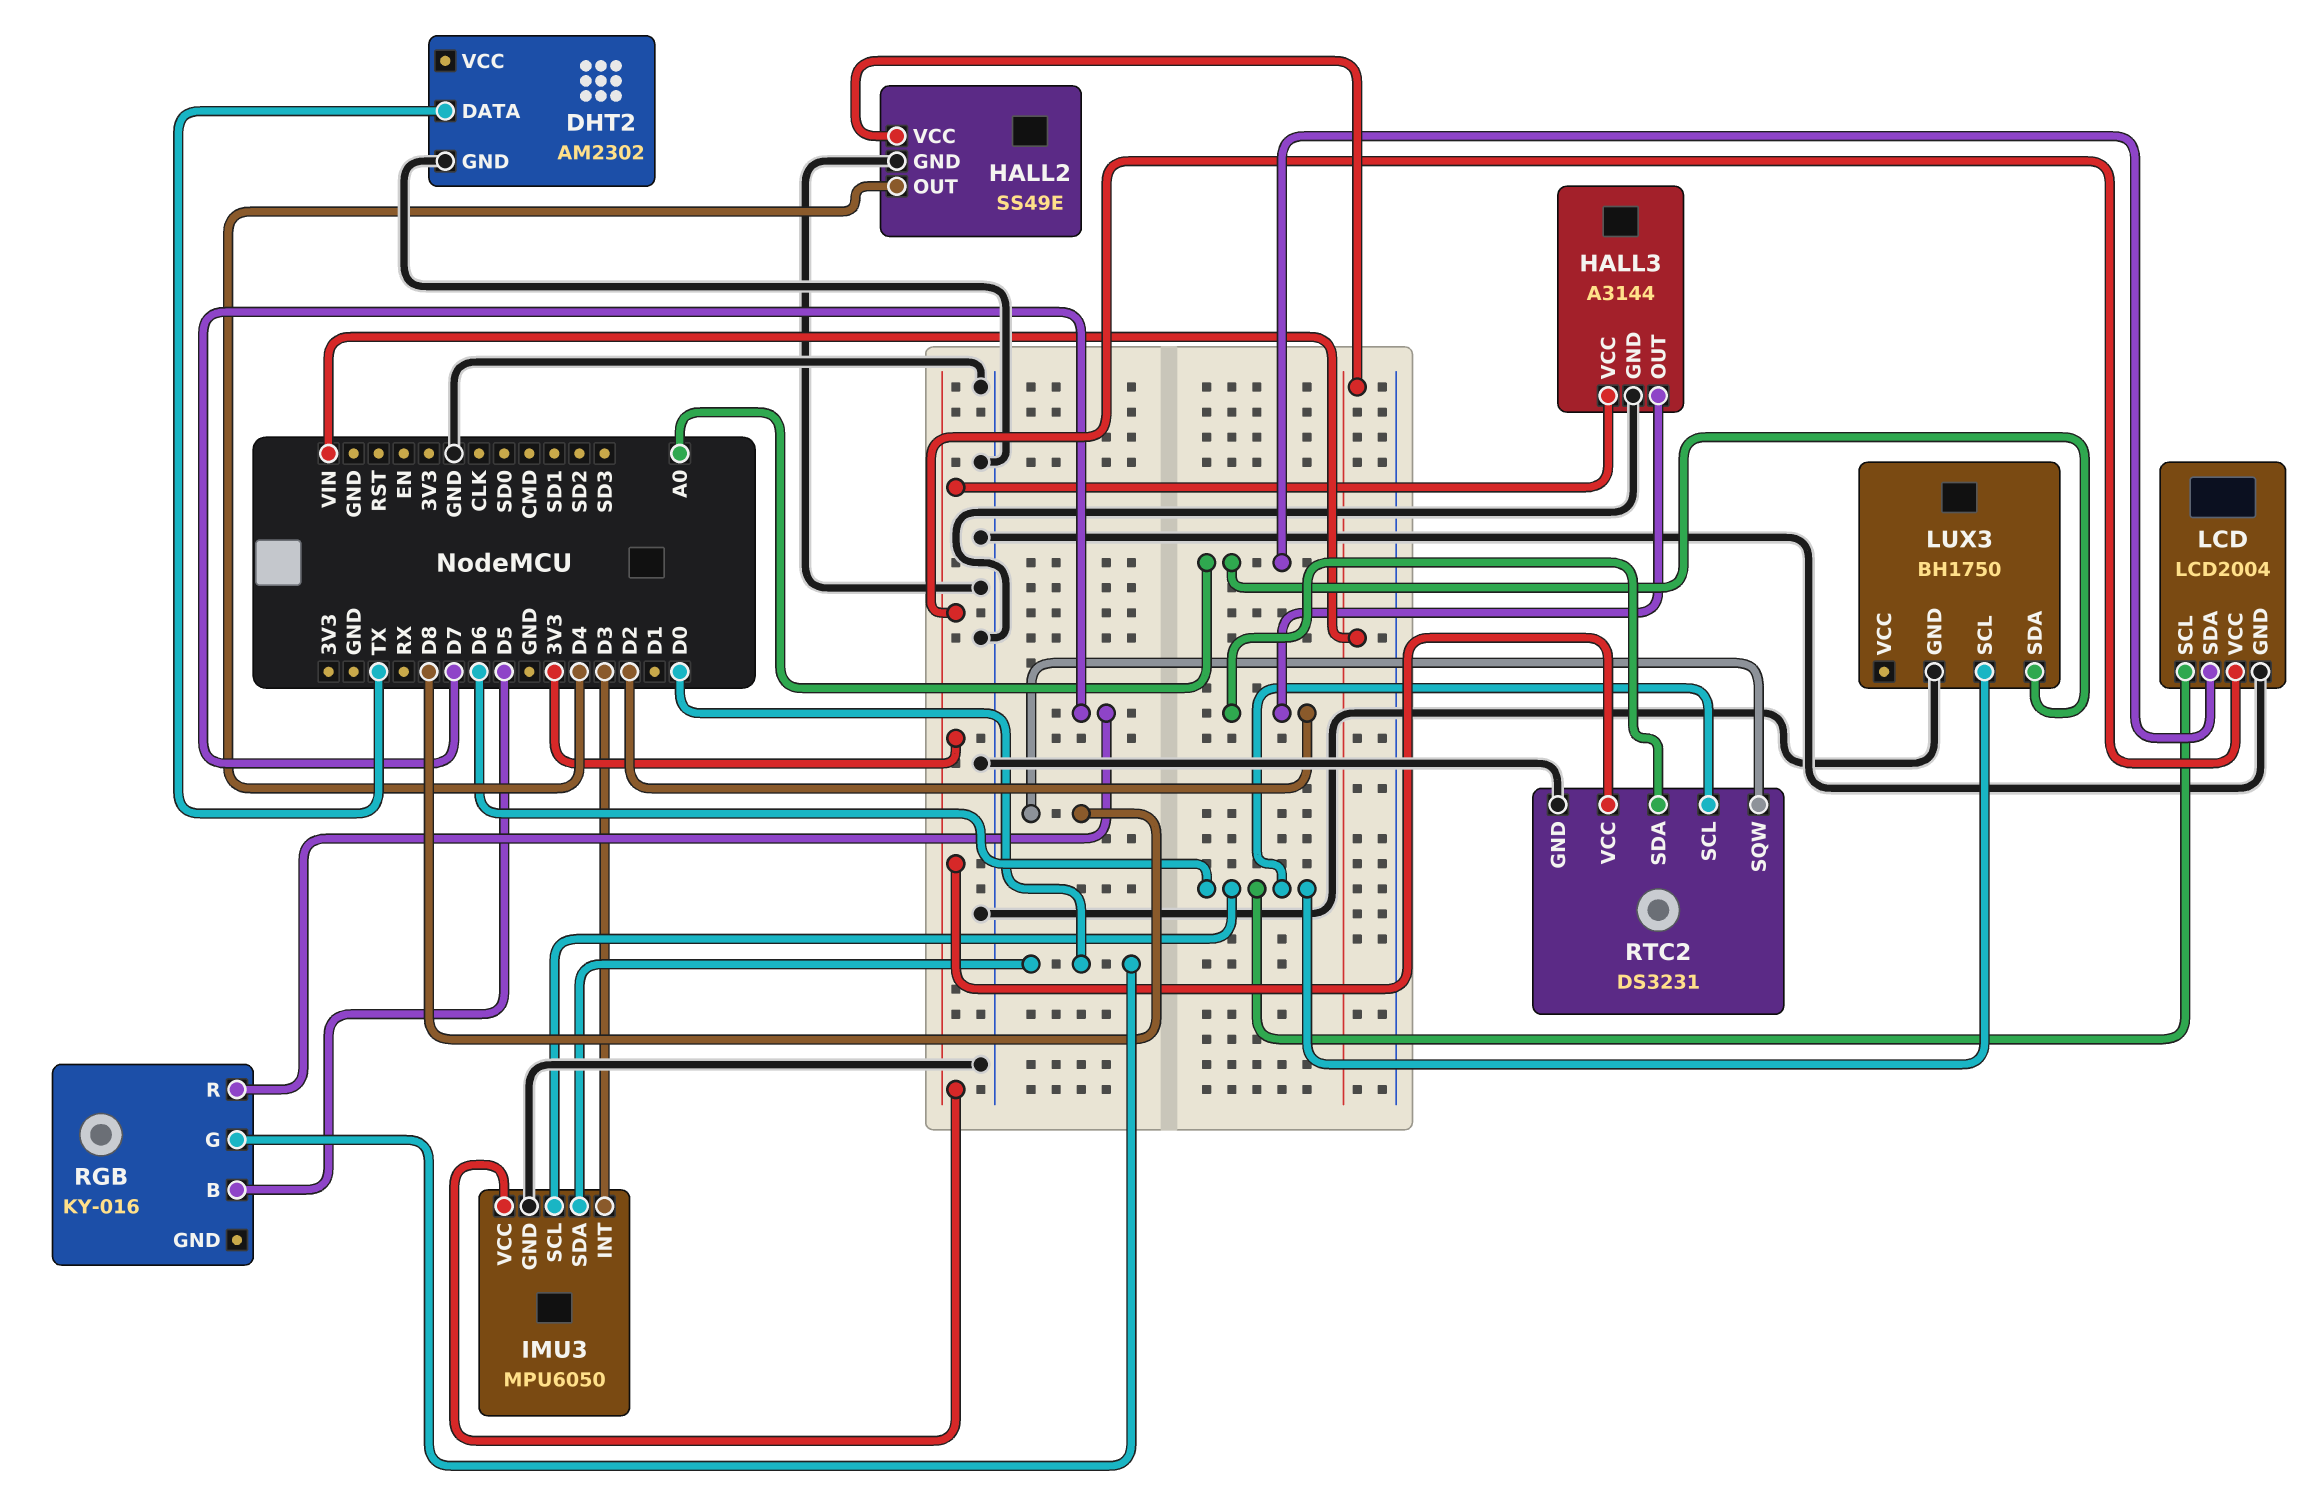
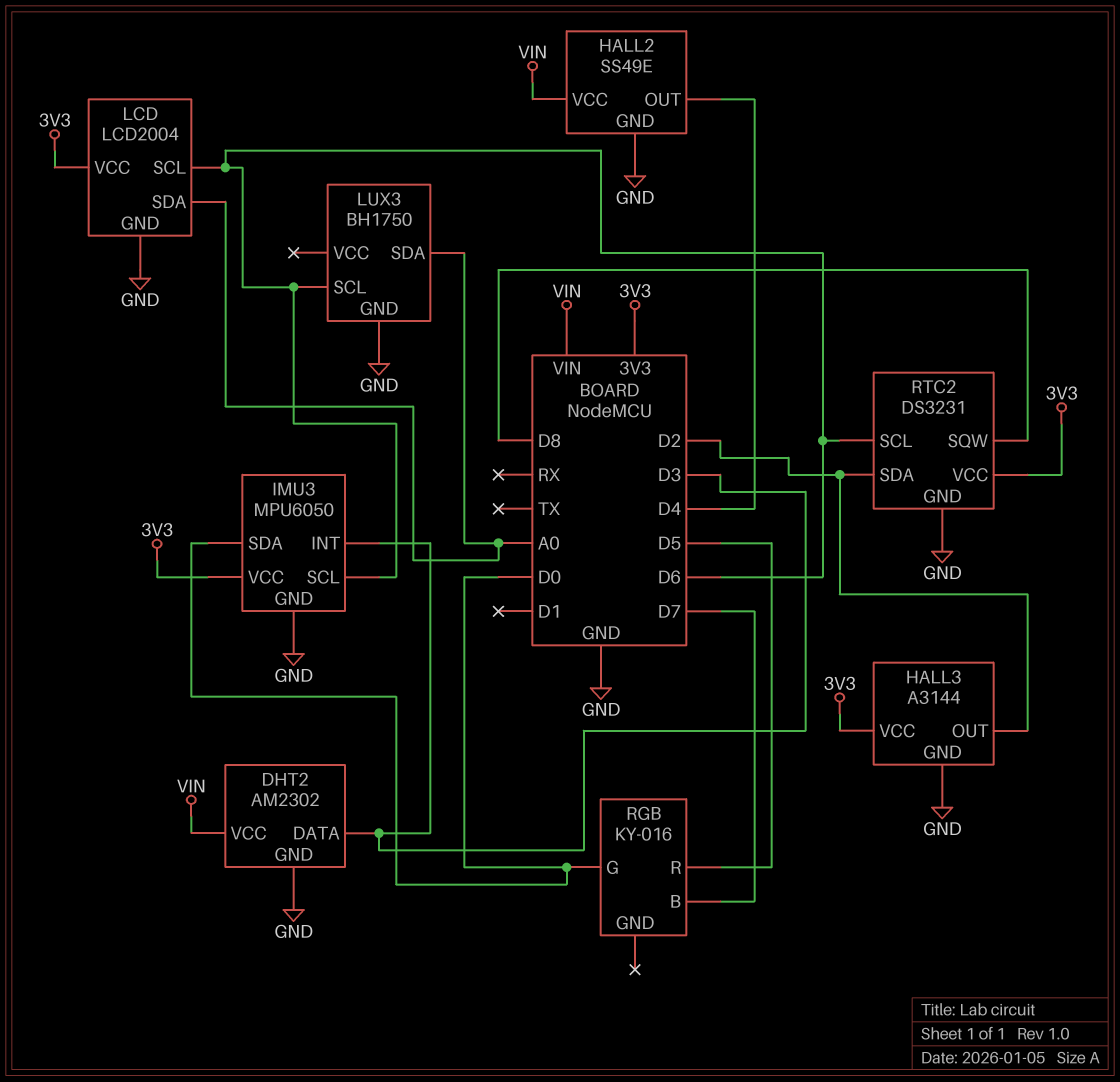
DHT2 pin DATA: TX -> D3
DHT2 pin VCC: none -> VIN
RGB pin B: D5 -> D7
RGB pin R: D7 -> D5

